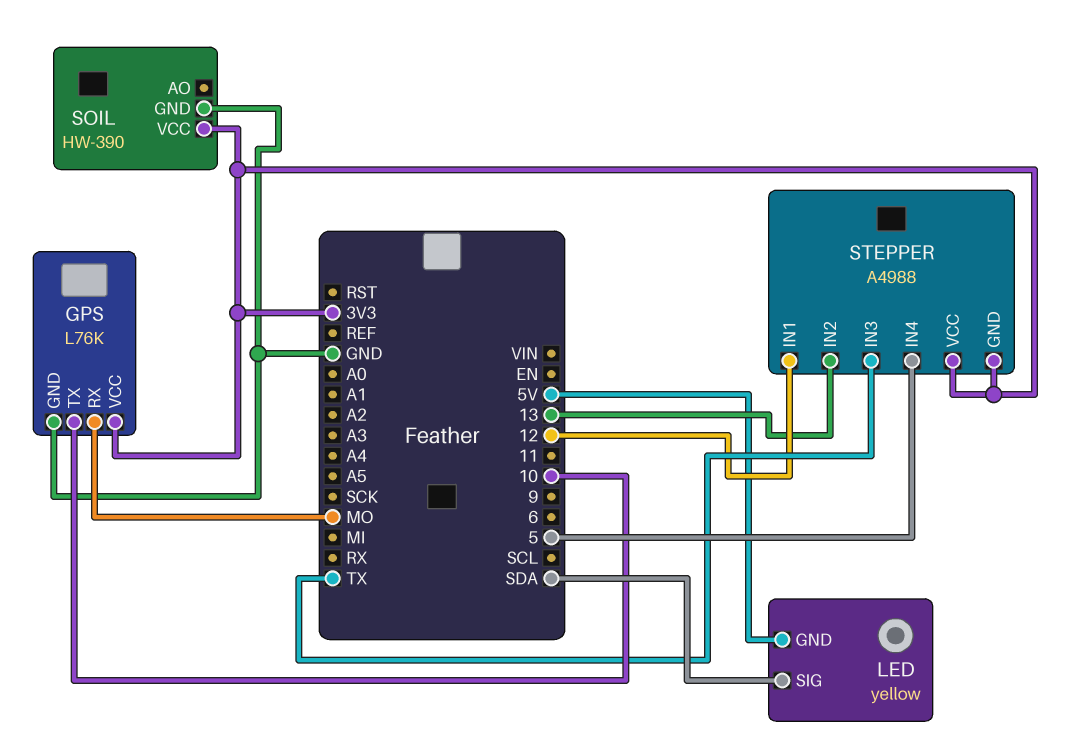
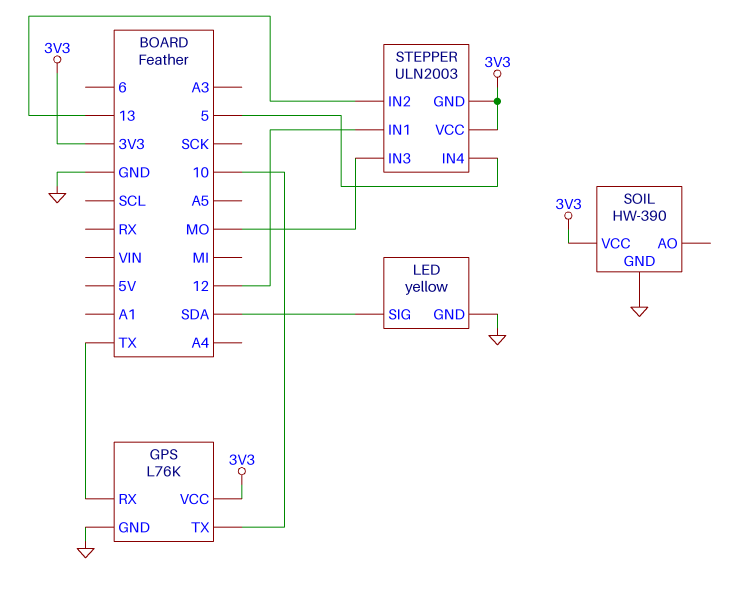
GPS pin RX: MO -> TX
LED pin GND: 5V -> GND
STEPPER: A4988 -> ULN2003
STEPPER pin IN3: TX -> MO

